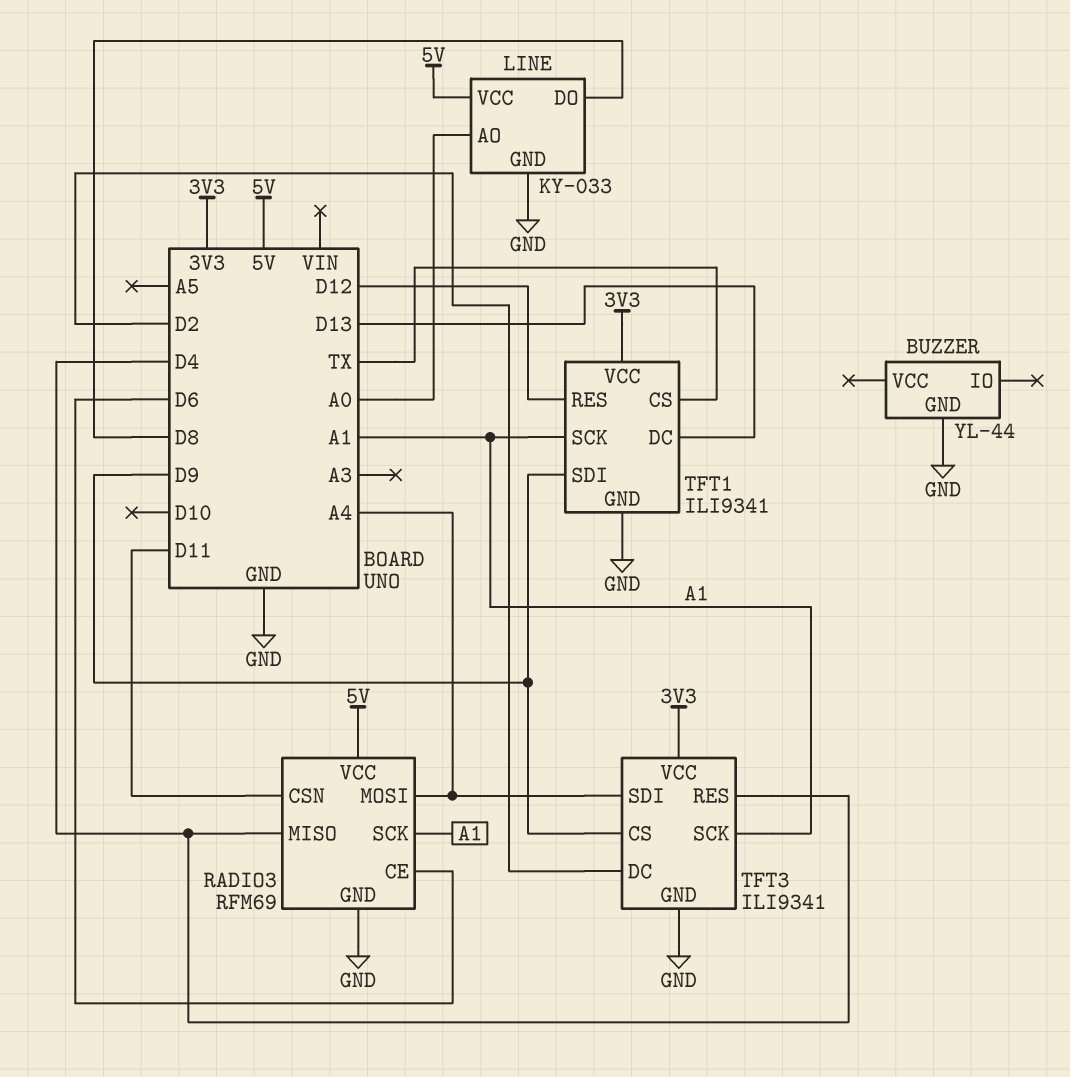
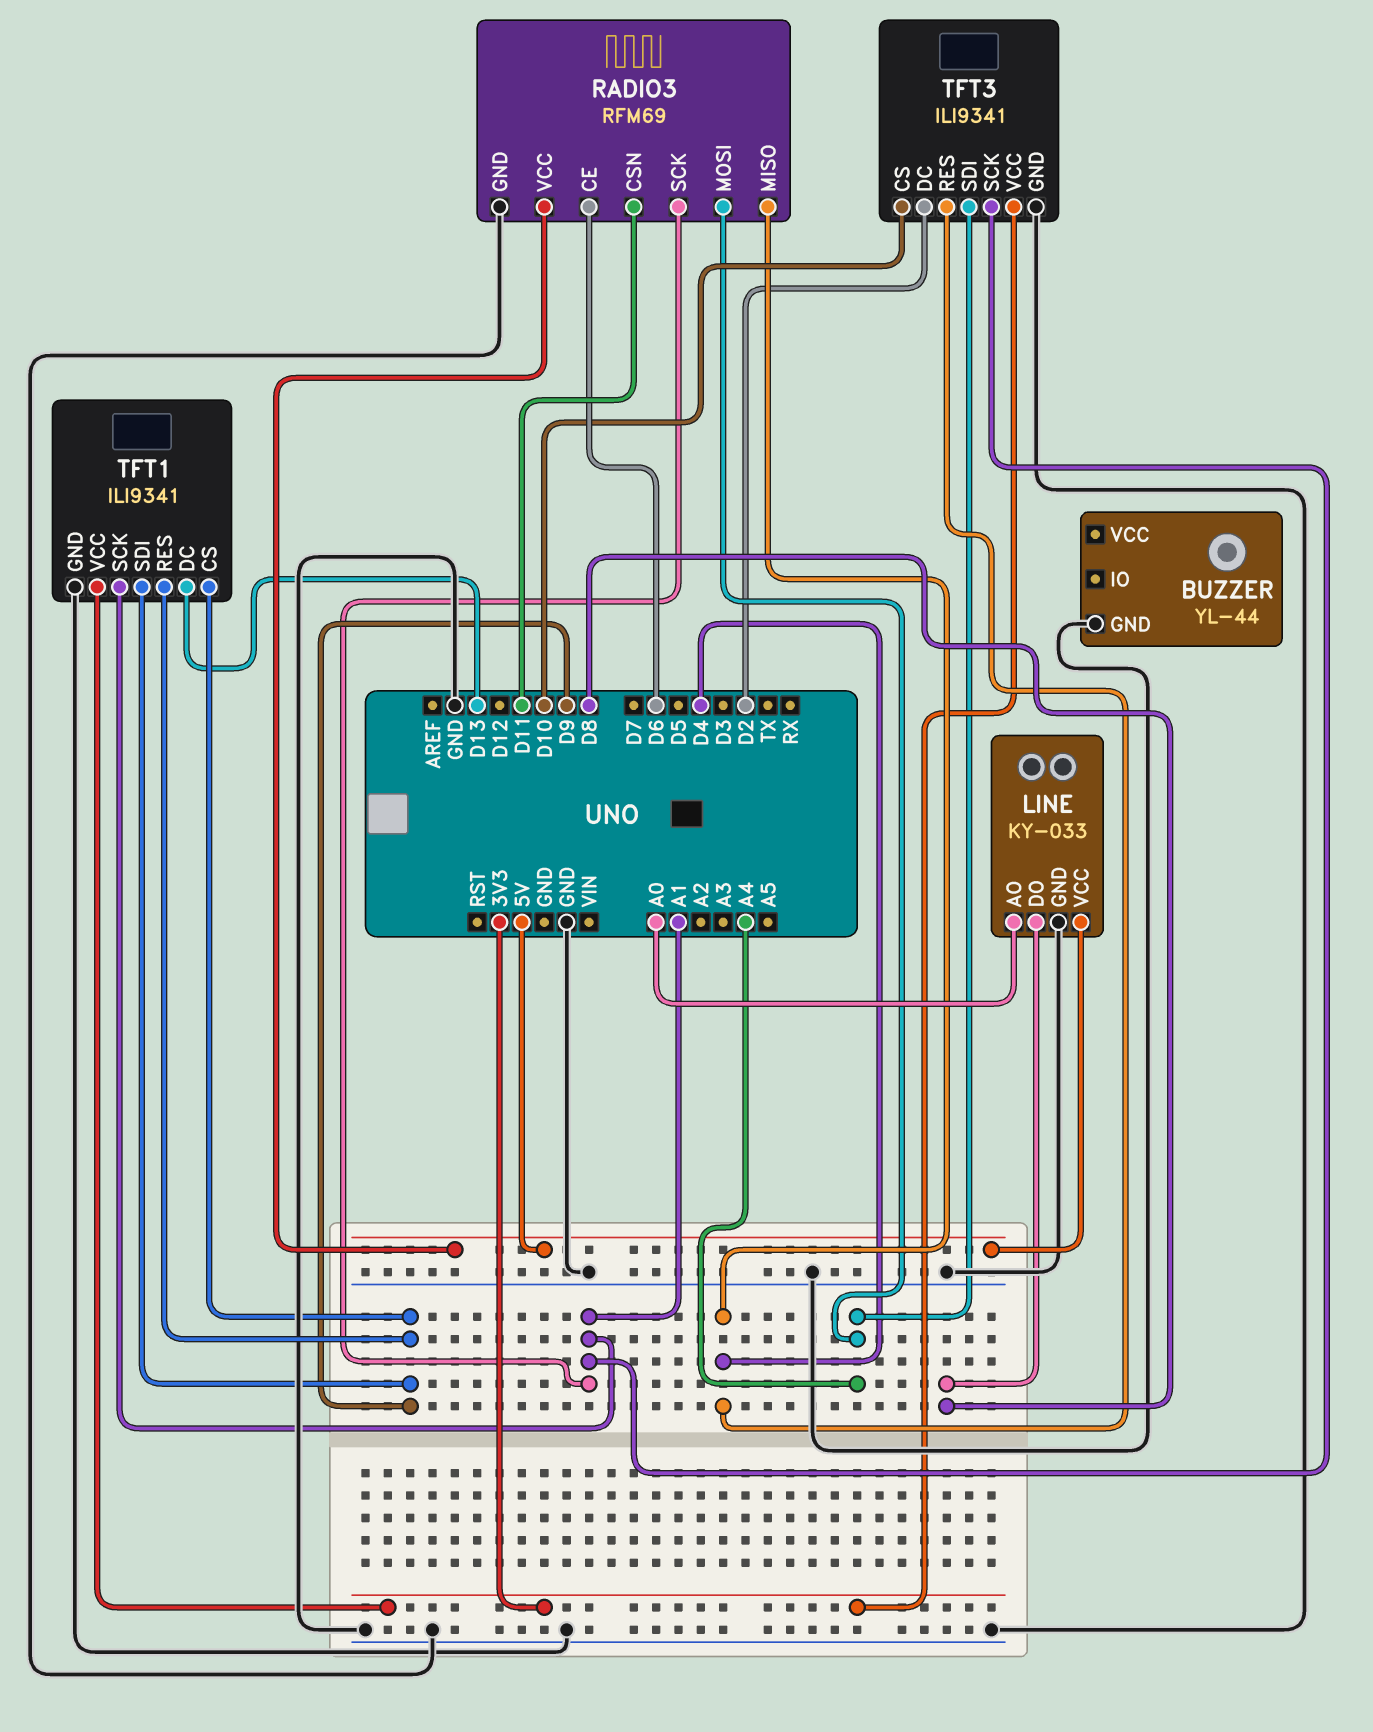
TFT1 pin CS: TX -> D9
TFT1 pin RES: D12 -> D9
TFT3 pin CS: D9 -> D10

